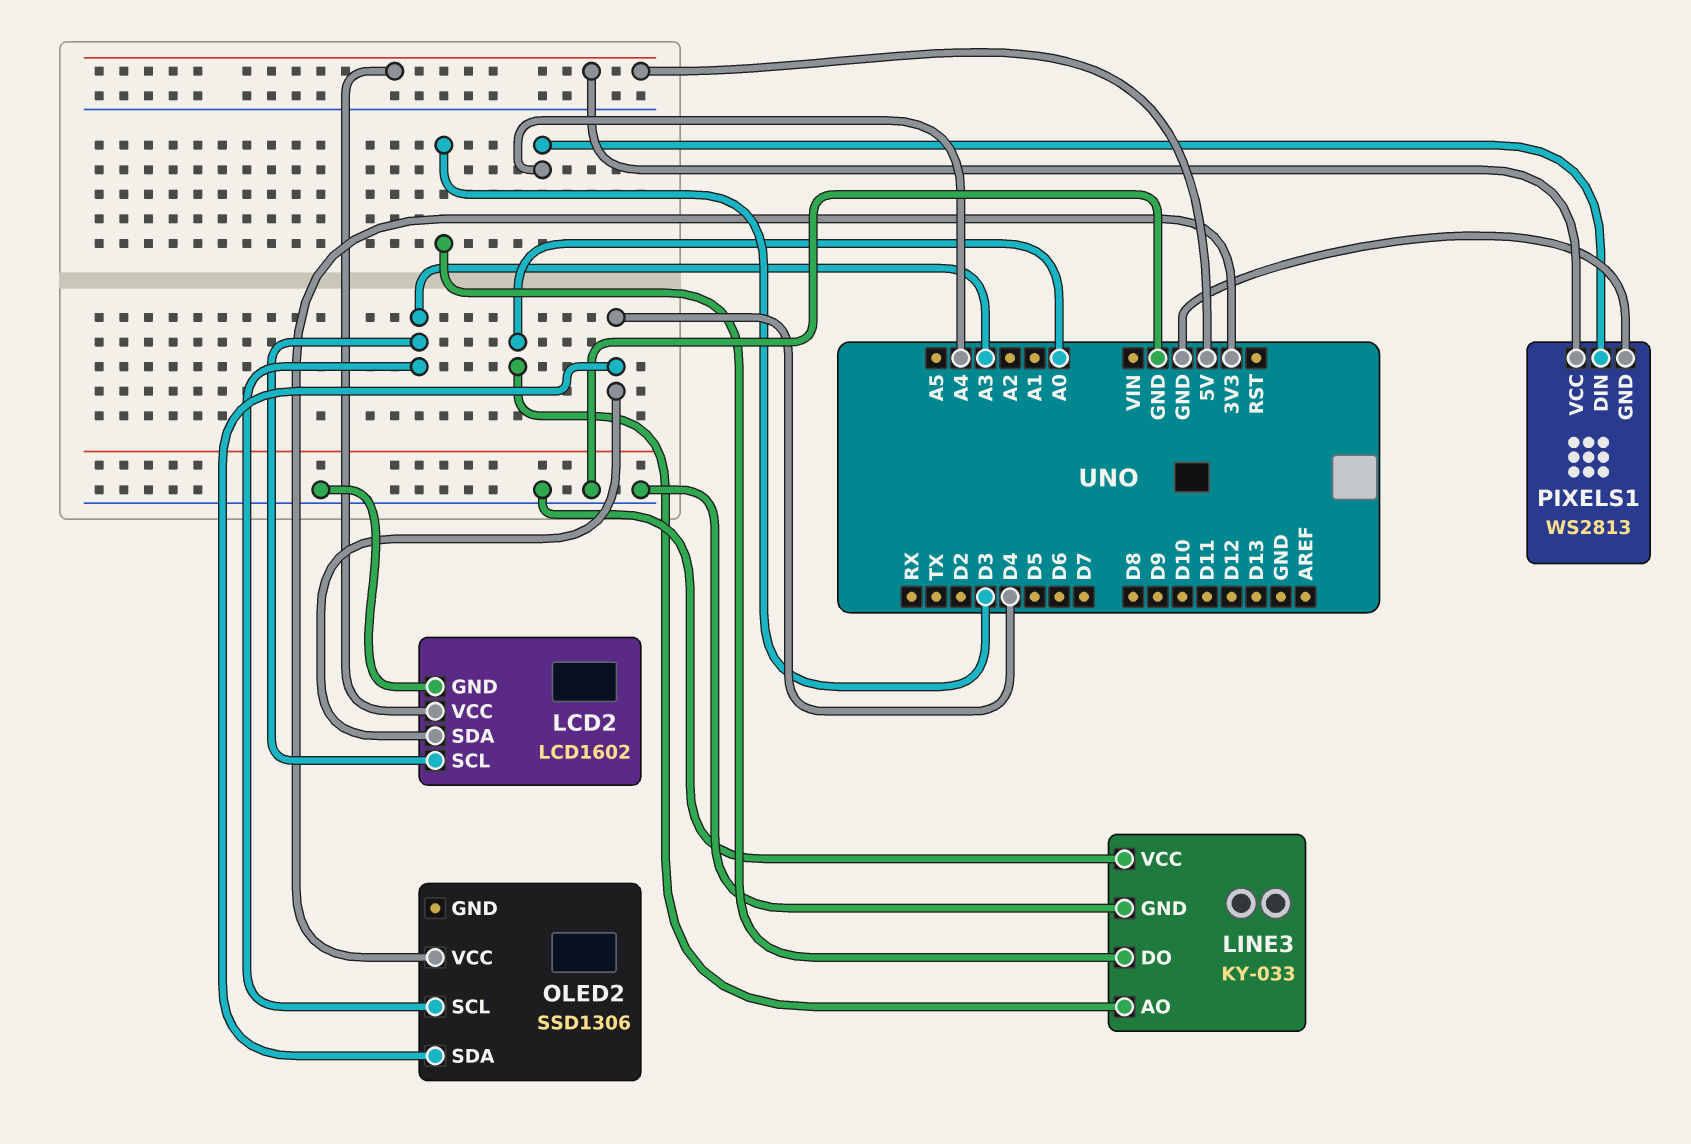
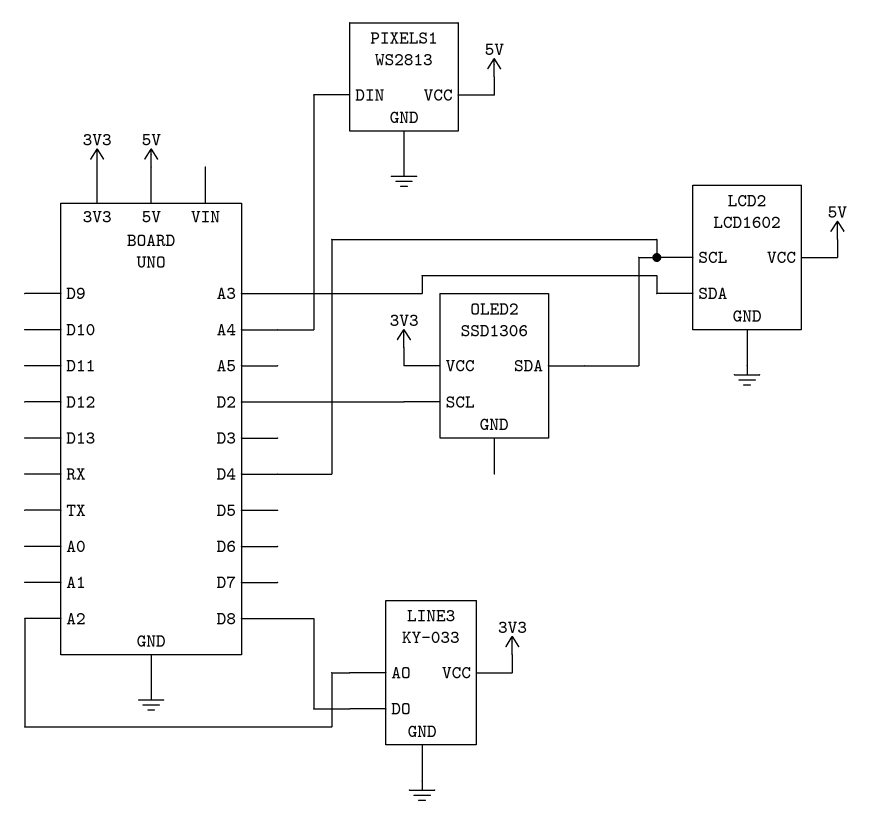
LCD2 pin SCL: A3 -> D4
LCD2 pin SDA: D4 -> A3
LINE3 pin AO: A0 -> A2
LINE3 pin DO: D3 -> D8
LINE3 pin VCC: GND -> 3V3
OLED2 pin SCL: A3 -> D2

